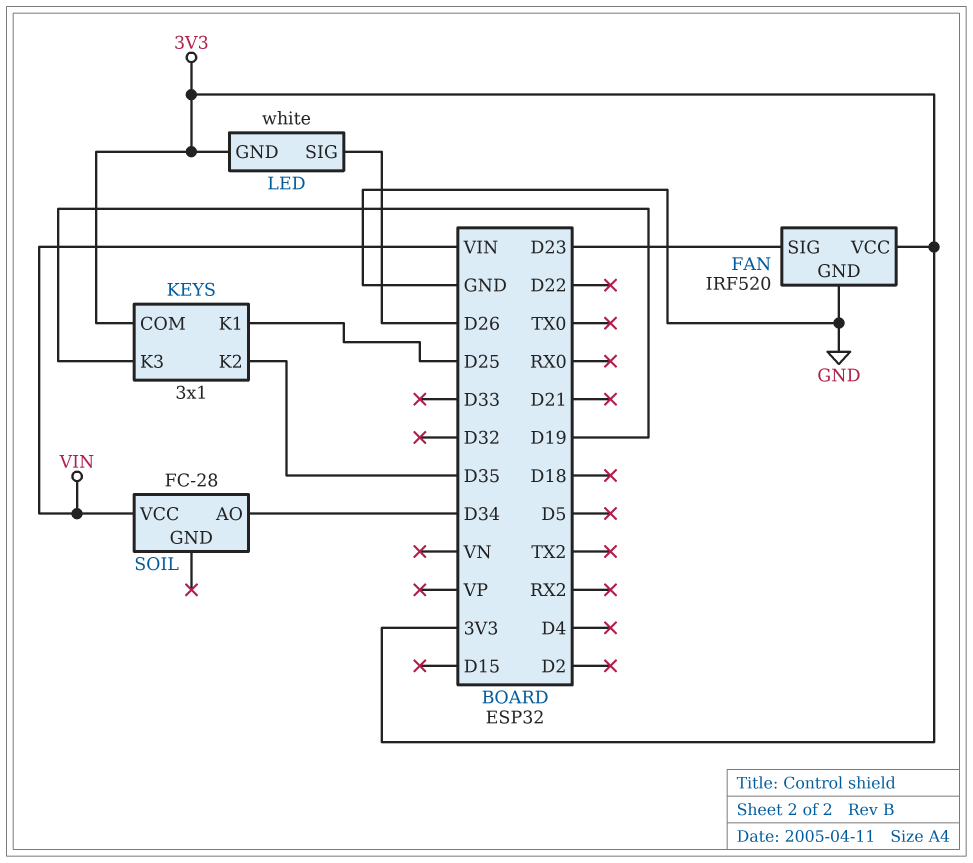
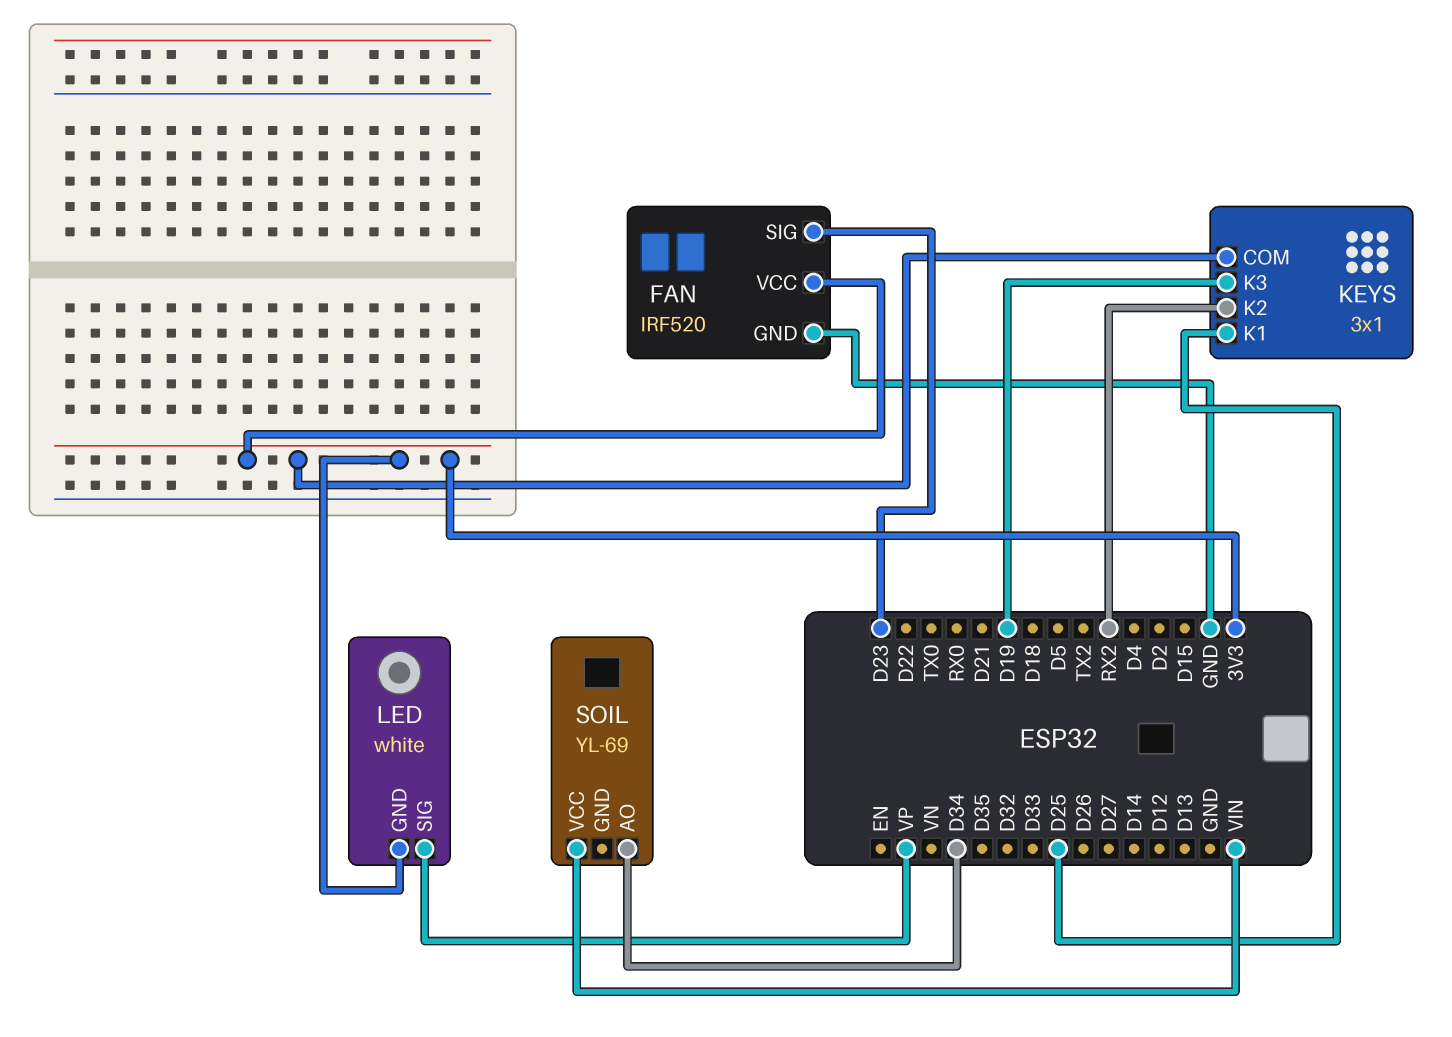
KEYS pin K2: D35 -> RX2
LED pin SIG: D26 -> VP
SOIL: FC-28 -> YL-69

